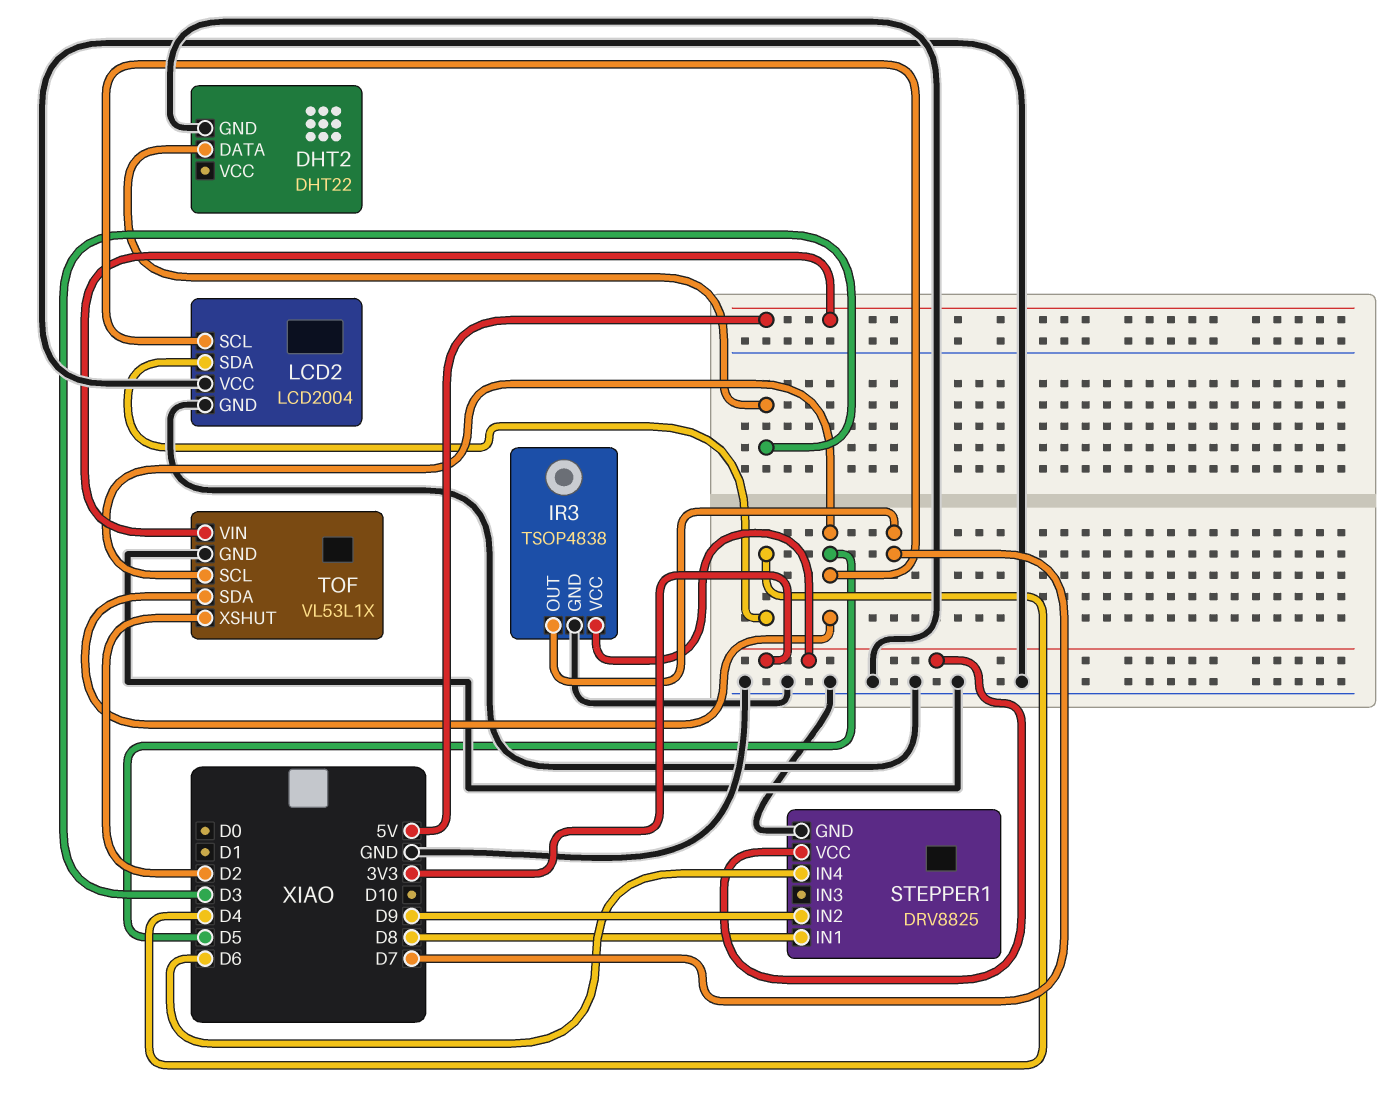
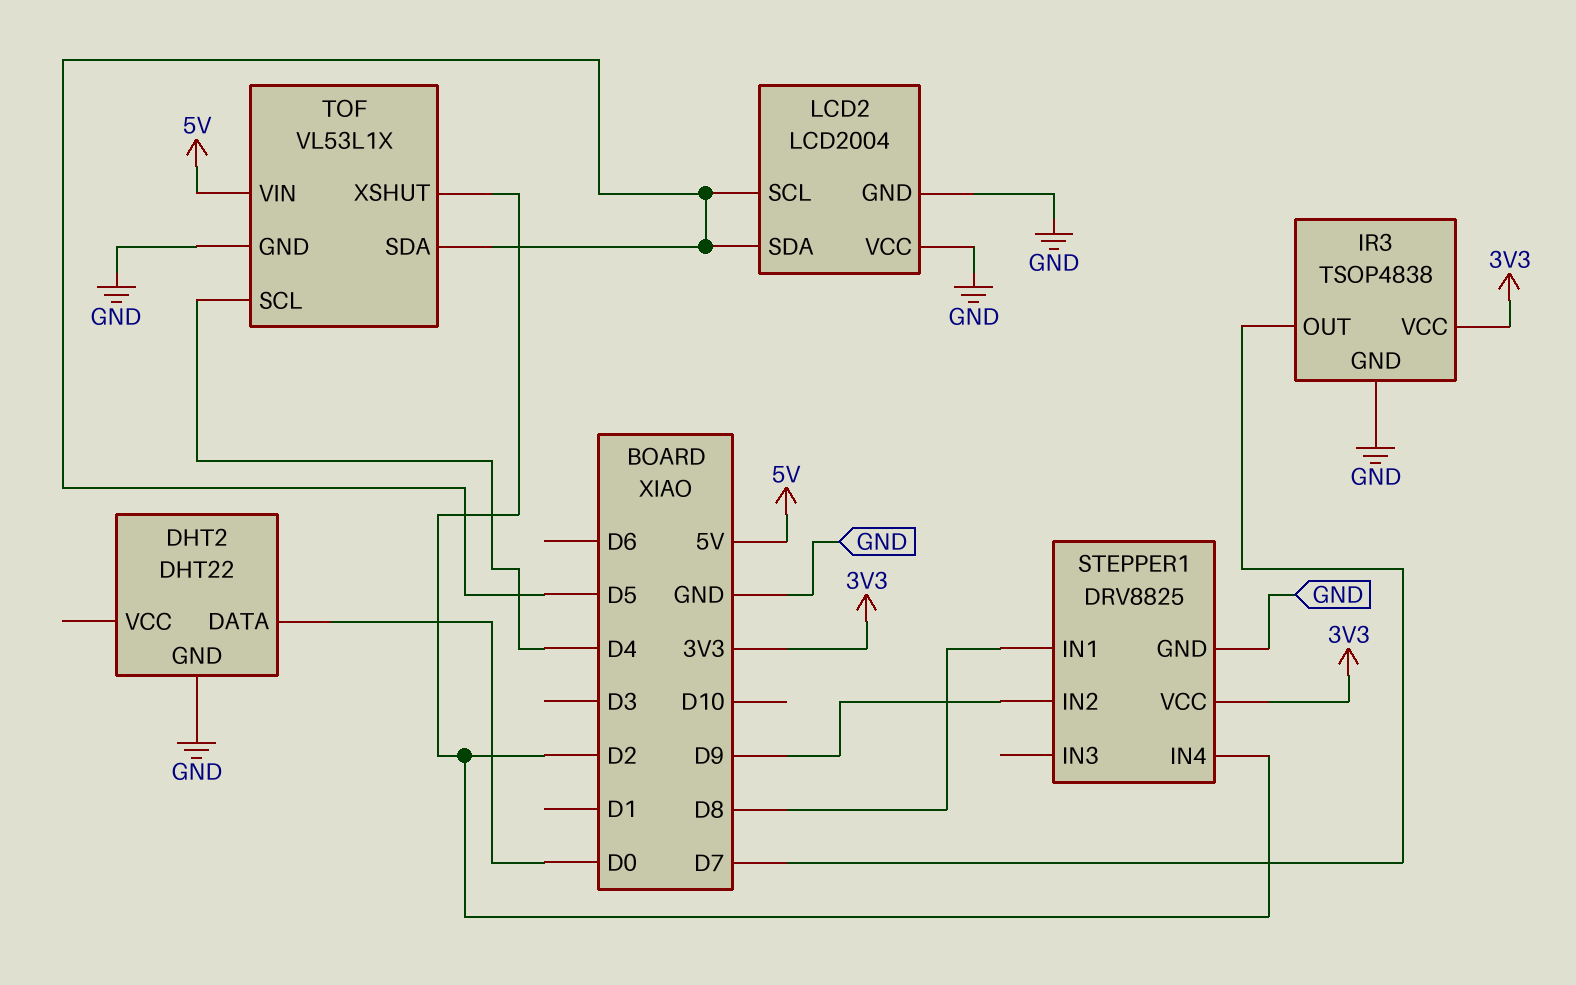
DHT2 pin DATA: D3 -> D0
LCD2 pin SDA: D4 -> D5
STEPPER1 pin IN4: D6 -> D2
TOF pin SCL: D5 -> D4

